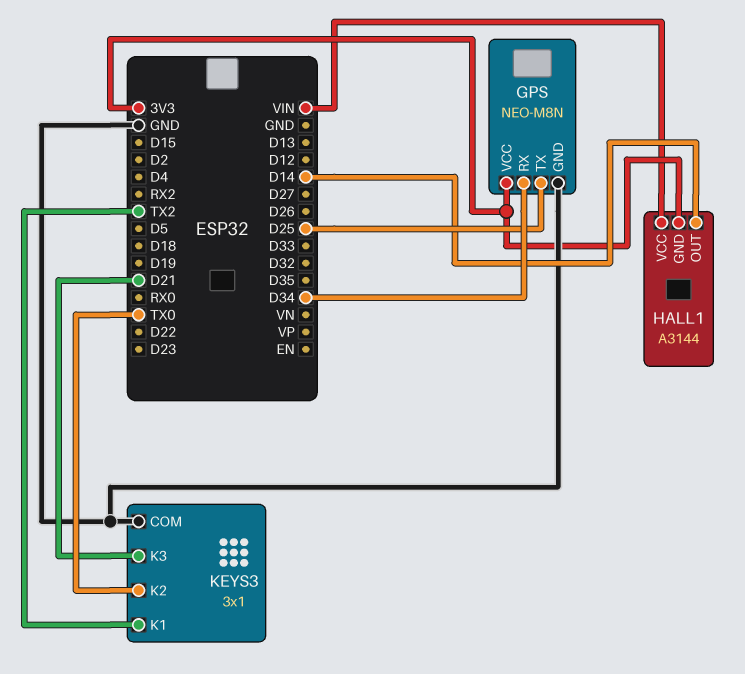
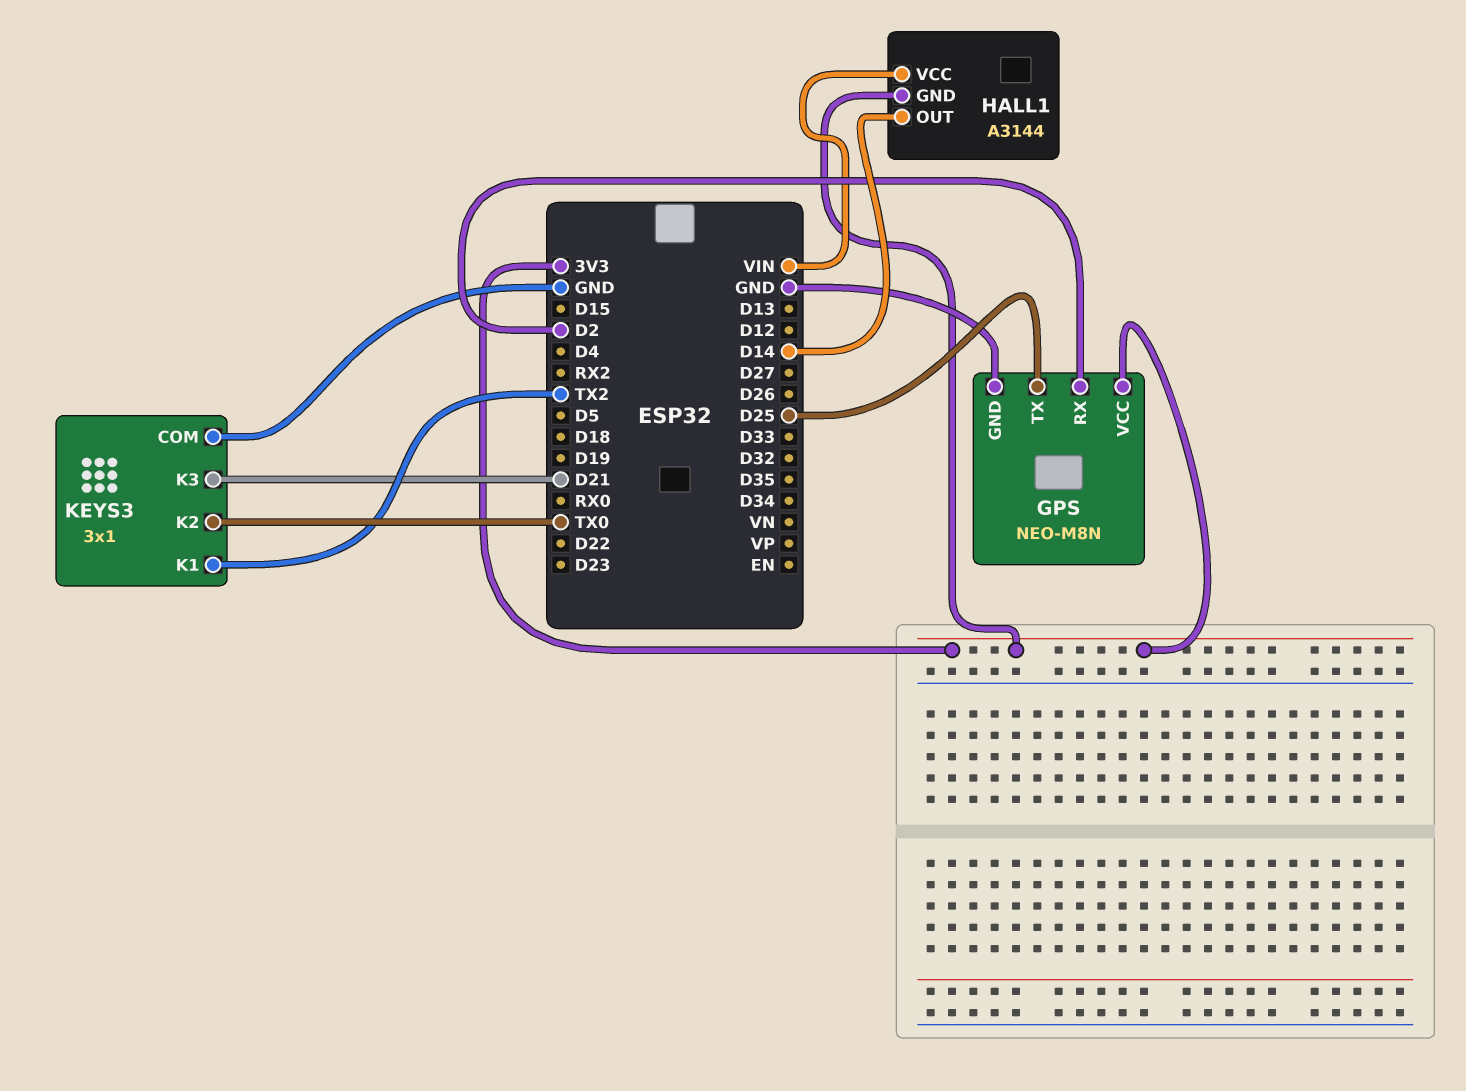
GPS pin RX: D34 -> D2

